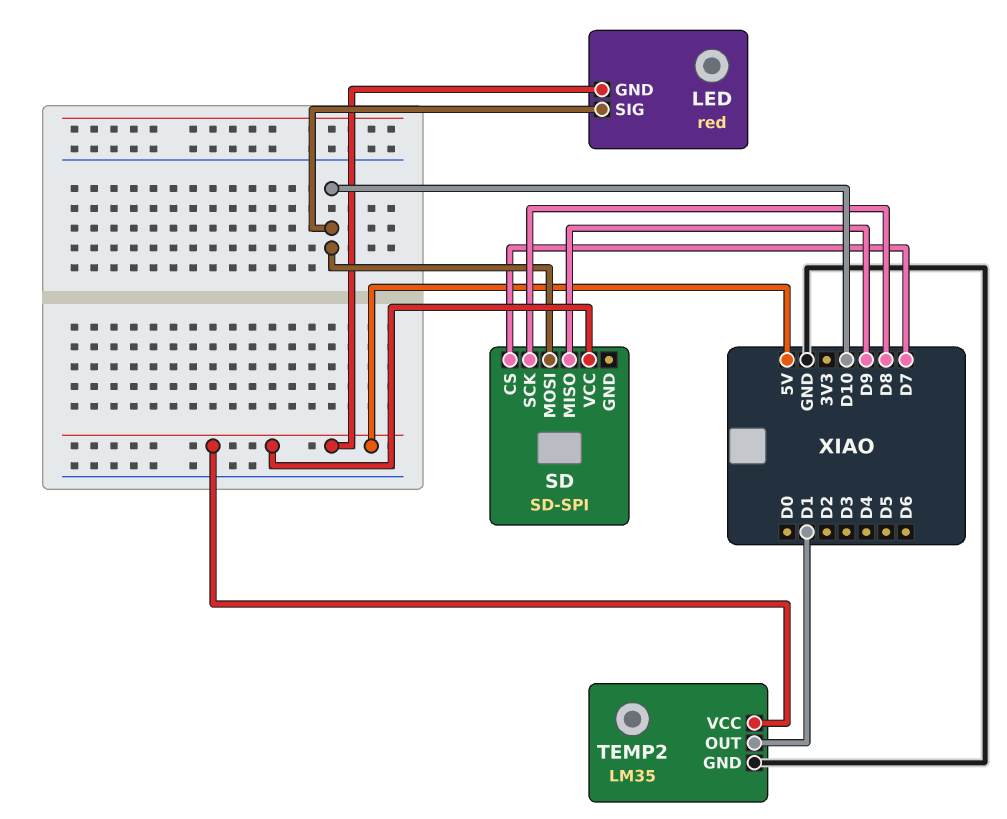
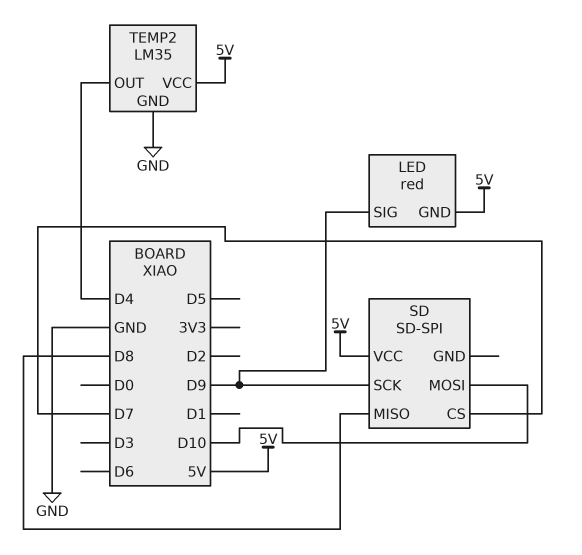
LED pin SIG: D10 -> D9
SD pin MISO: D9 -> D8
SD pin SCK: D8 -> D9
TEMP2 pin OUT: D1 -> D4

